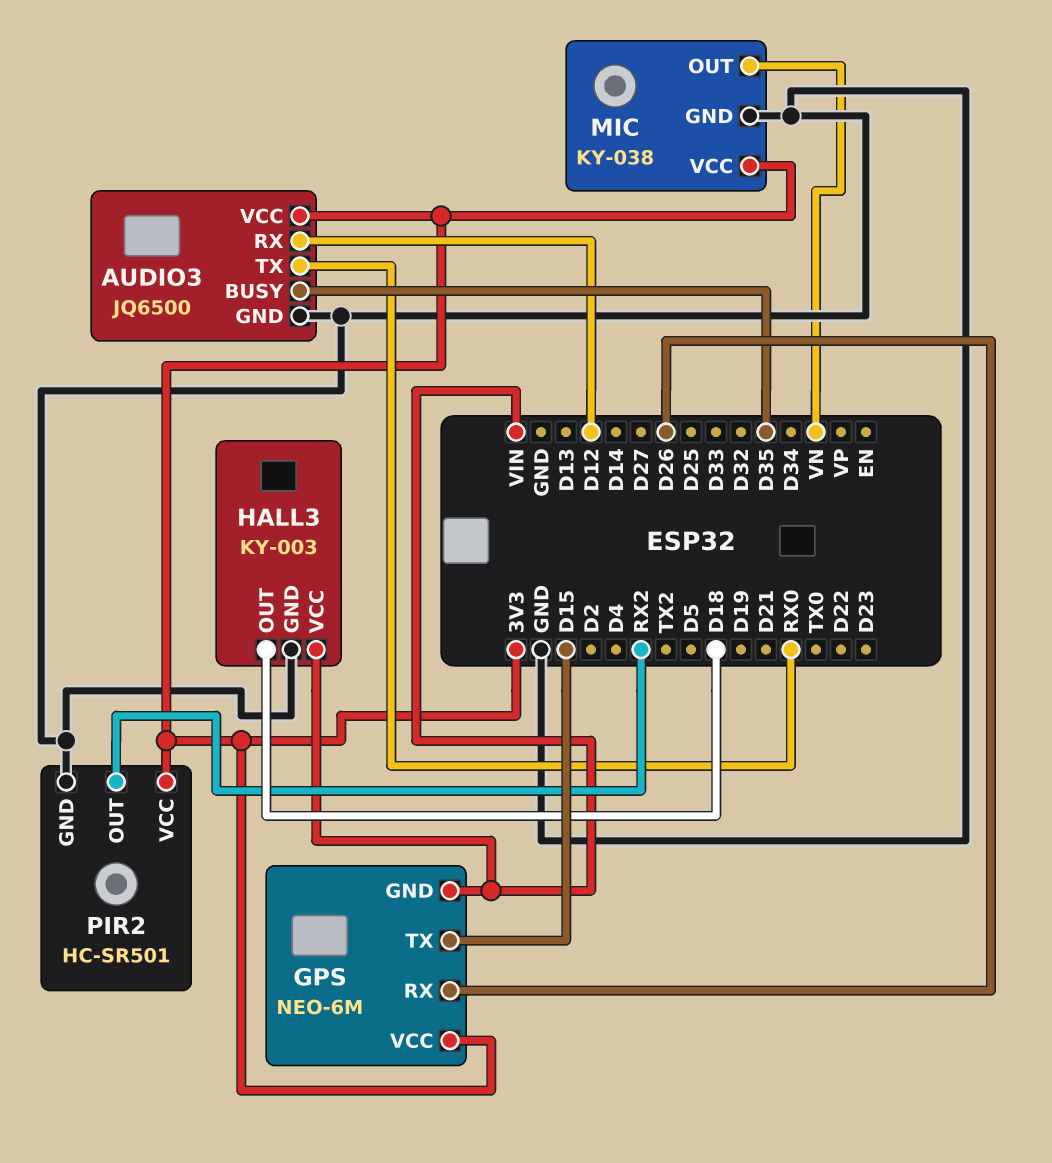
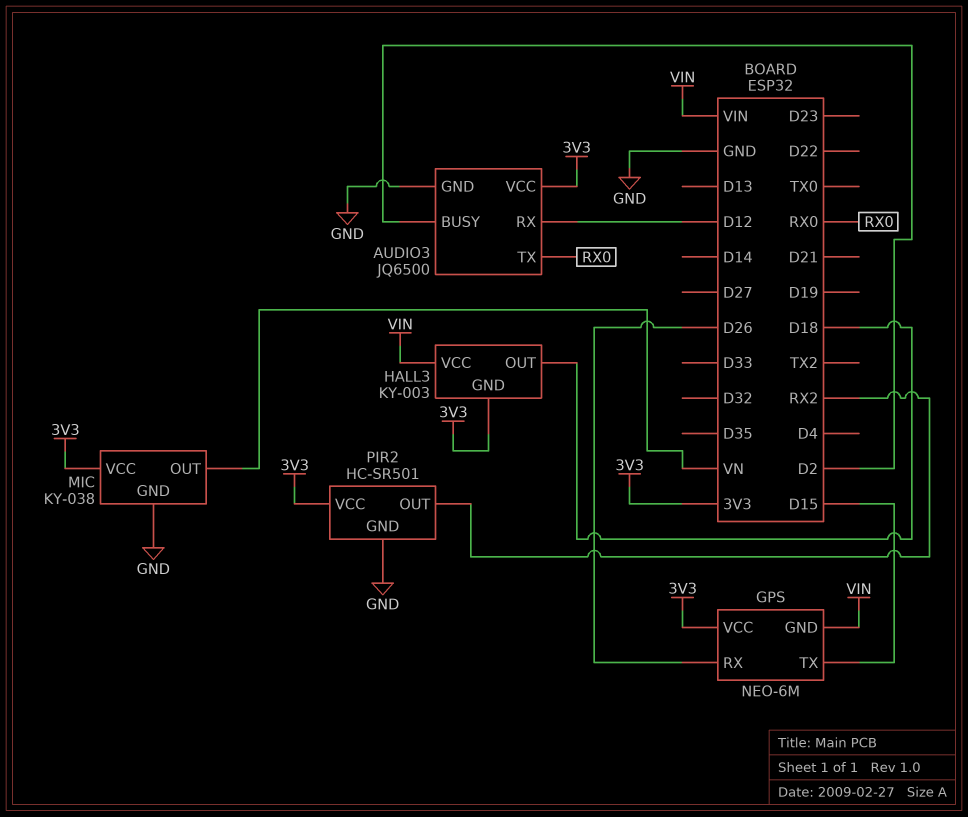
AUDIO3 pin BUSY: D35 -> D2
HALL3 pin GND: GND -> 3V3

